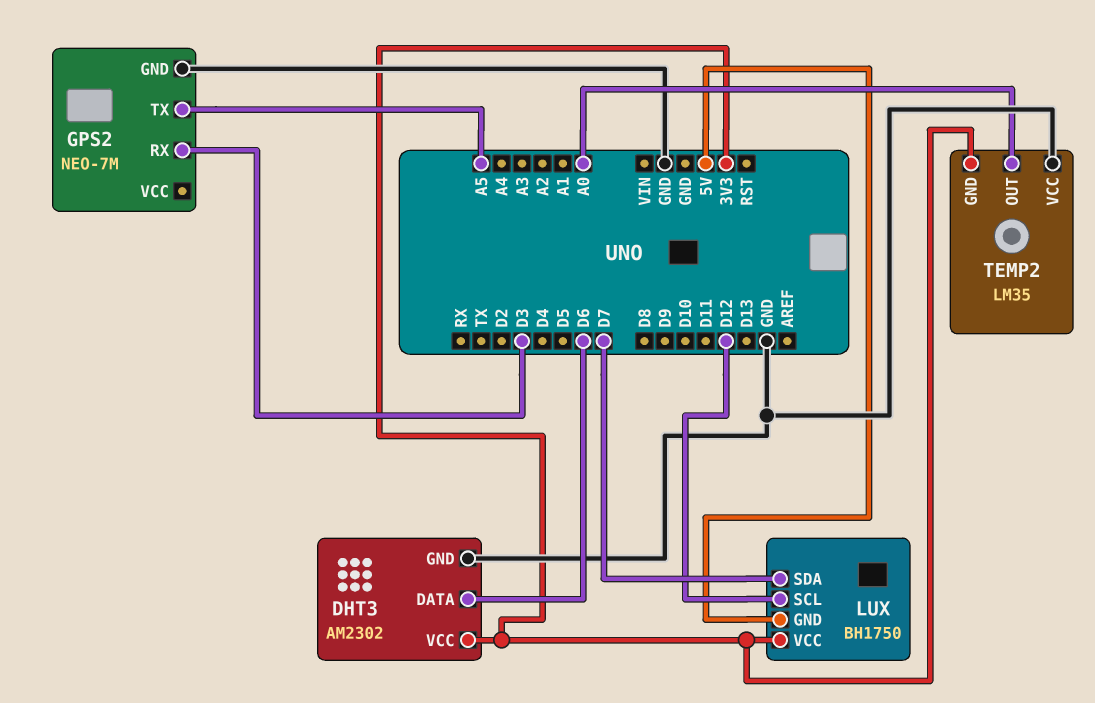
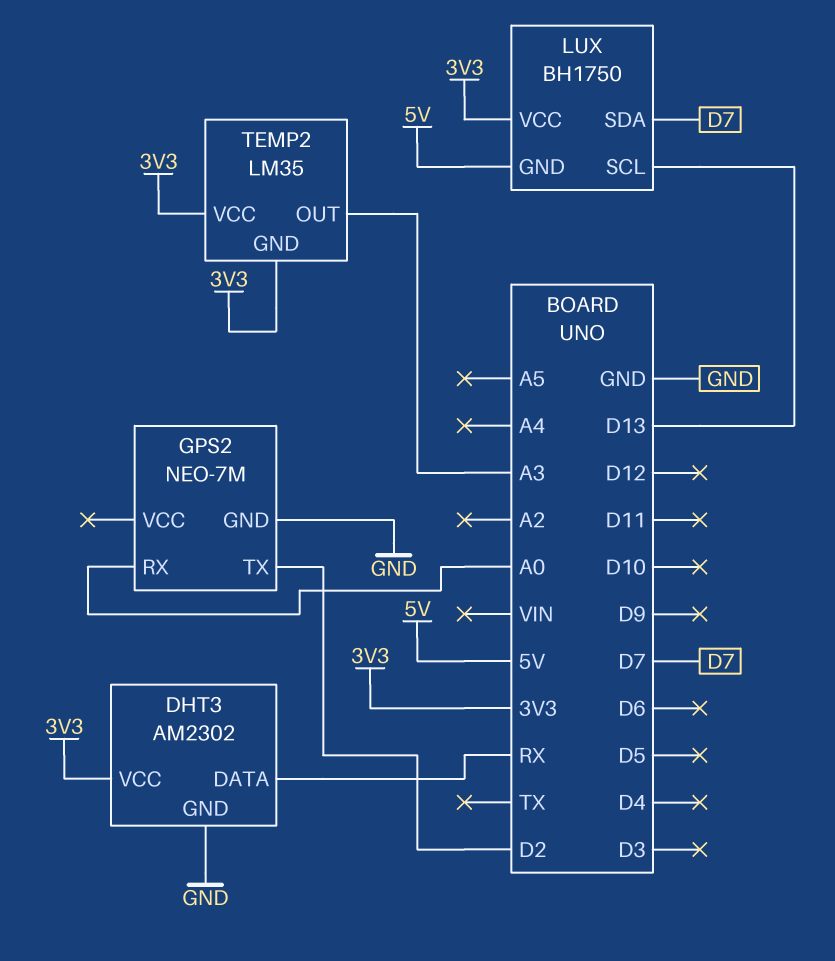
DHT3 pin DATA: D6 -> RX
GPS2 pin RX: D3 -> A0
GPS2 pin TX: A5 -> D2
LUX pin SCL: D12 -> D13
TEMP2 pin OUT: A0 -> A3
TEMP2 pin VCC: GND -> 3V3

